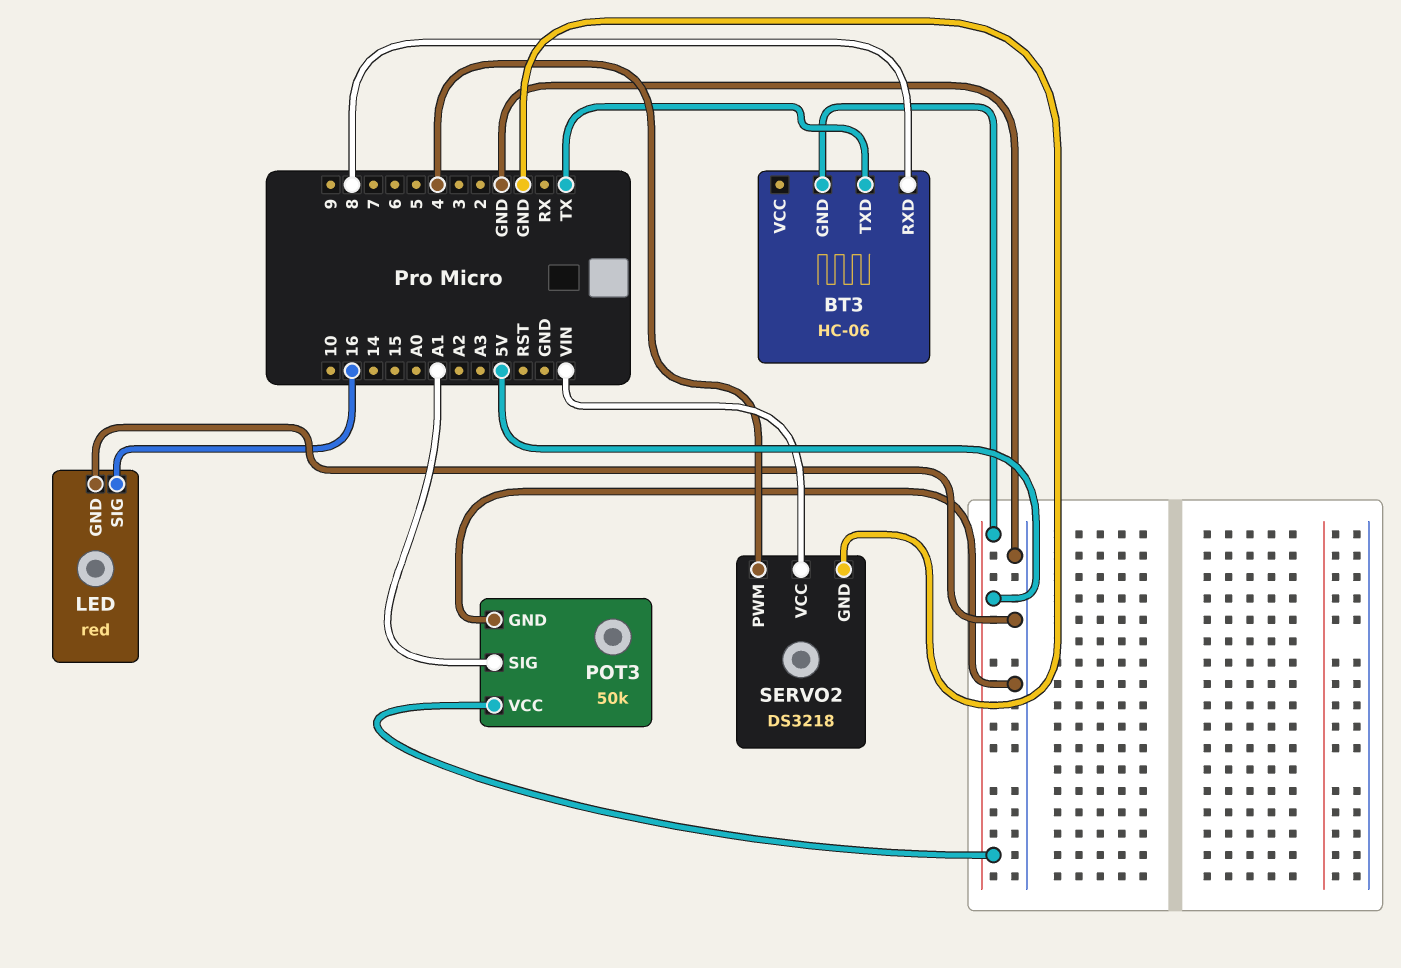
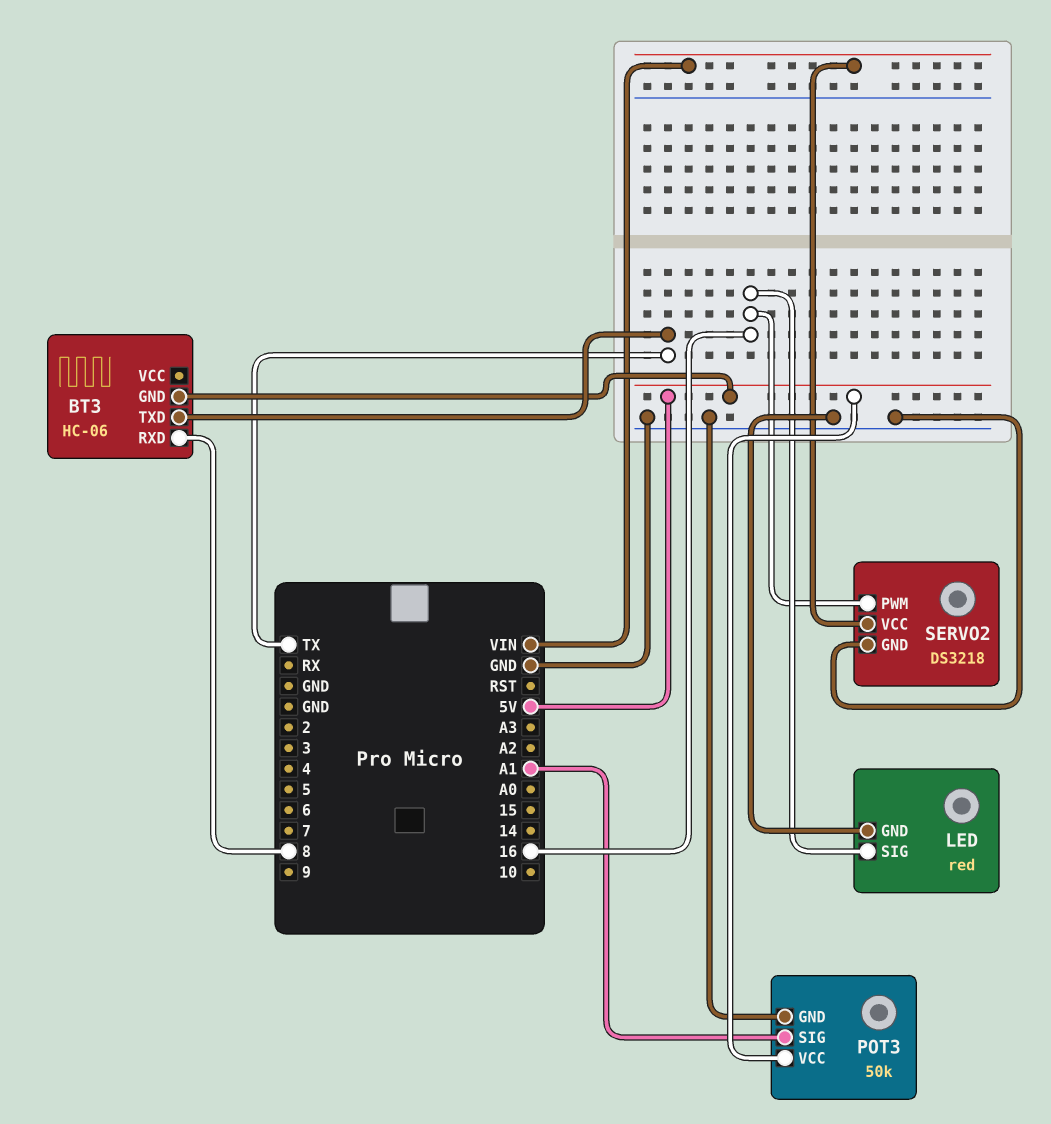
SERVO2 pin PWM: 4 -> 16

